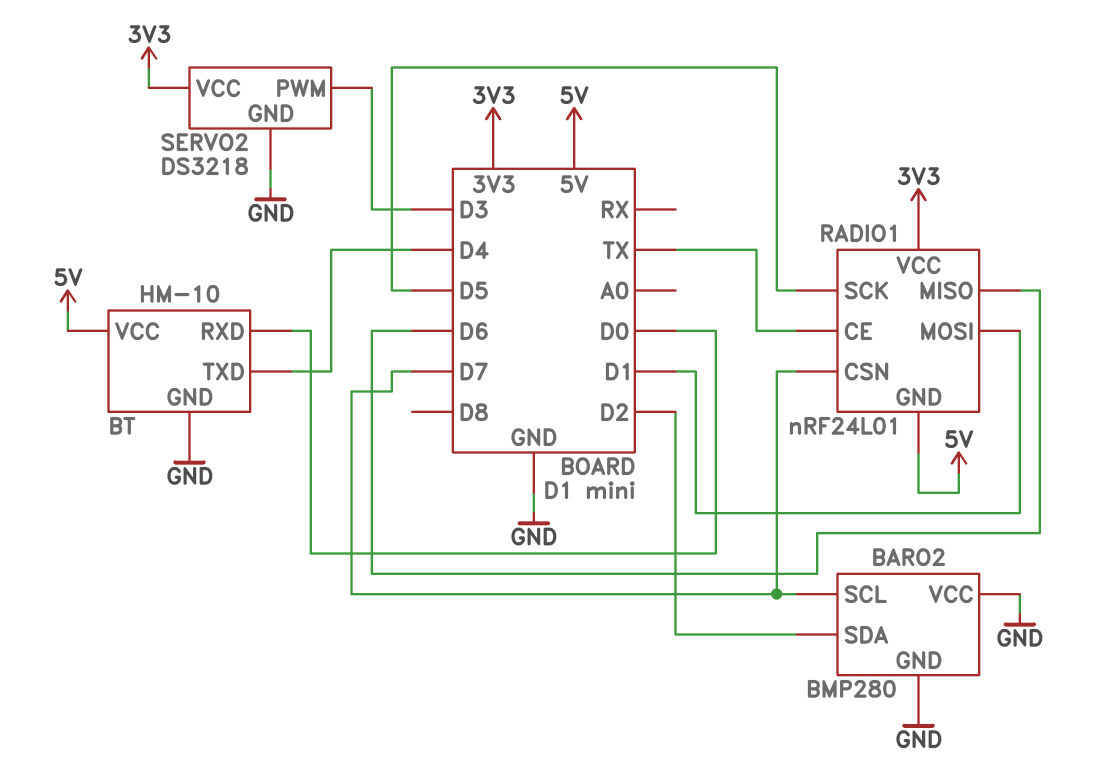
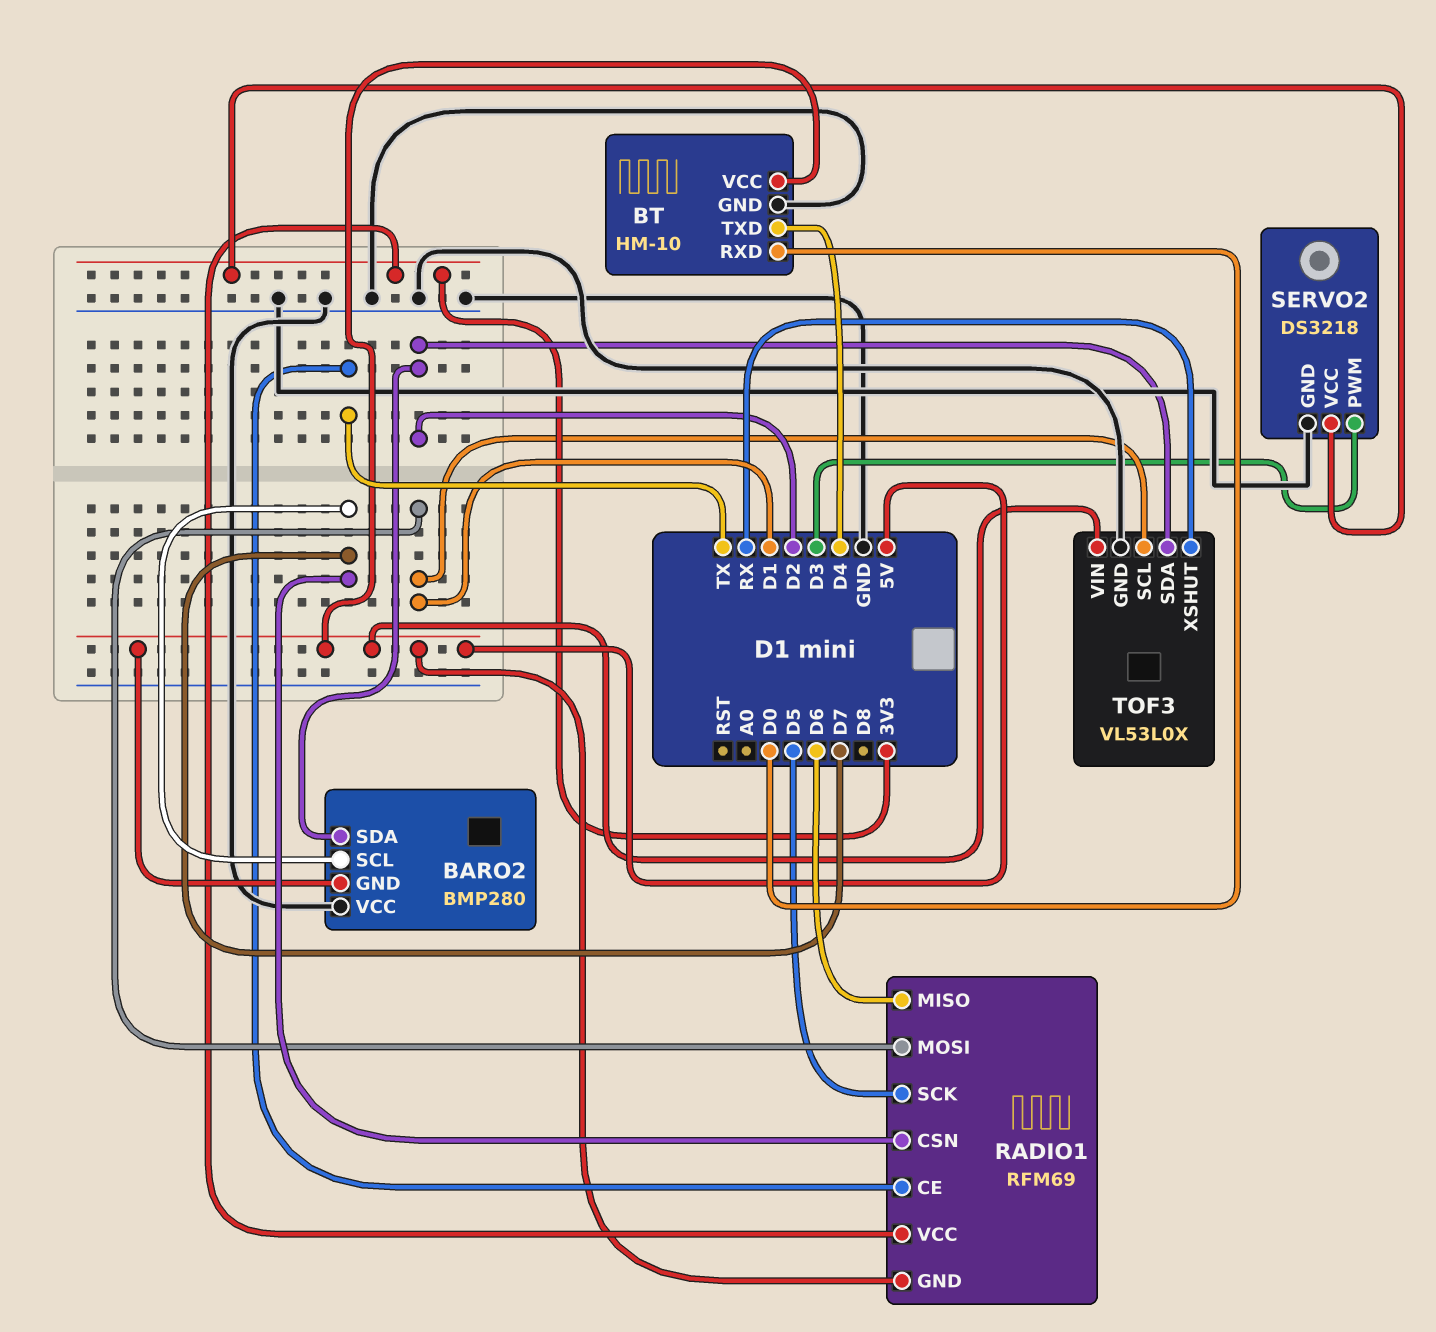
BARO2 pin GND: GND -> 5V
RADIO1: nRF24L01 -> RFM69
TOF3: none -> VL53L0X
TOF3 pin GND: none -> GND
TOF3 pin SCL: none -> D1
TOF3 pin SDA: none -> D2
TOF3 pin VIN: none -> 5V
TOF3 pin XSHUT: none -> RX

